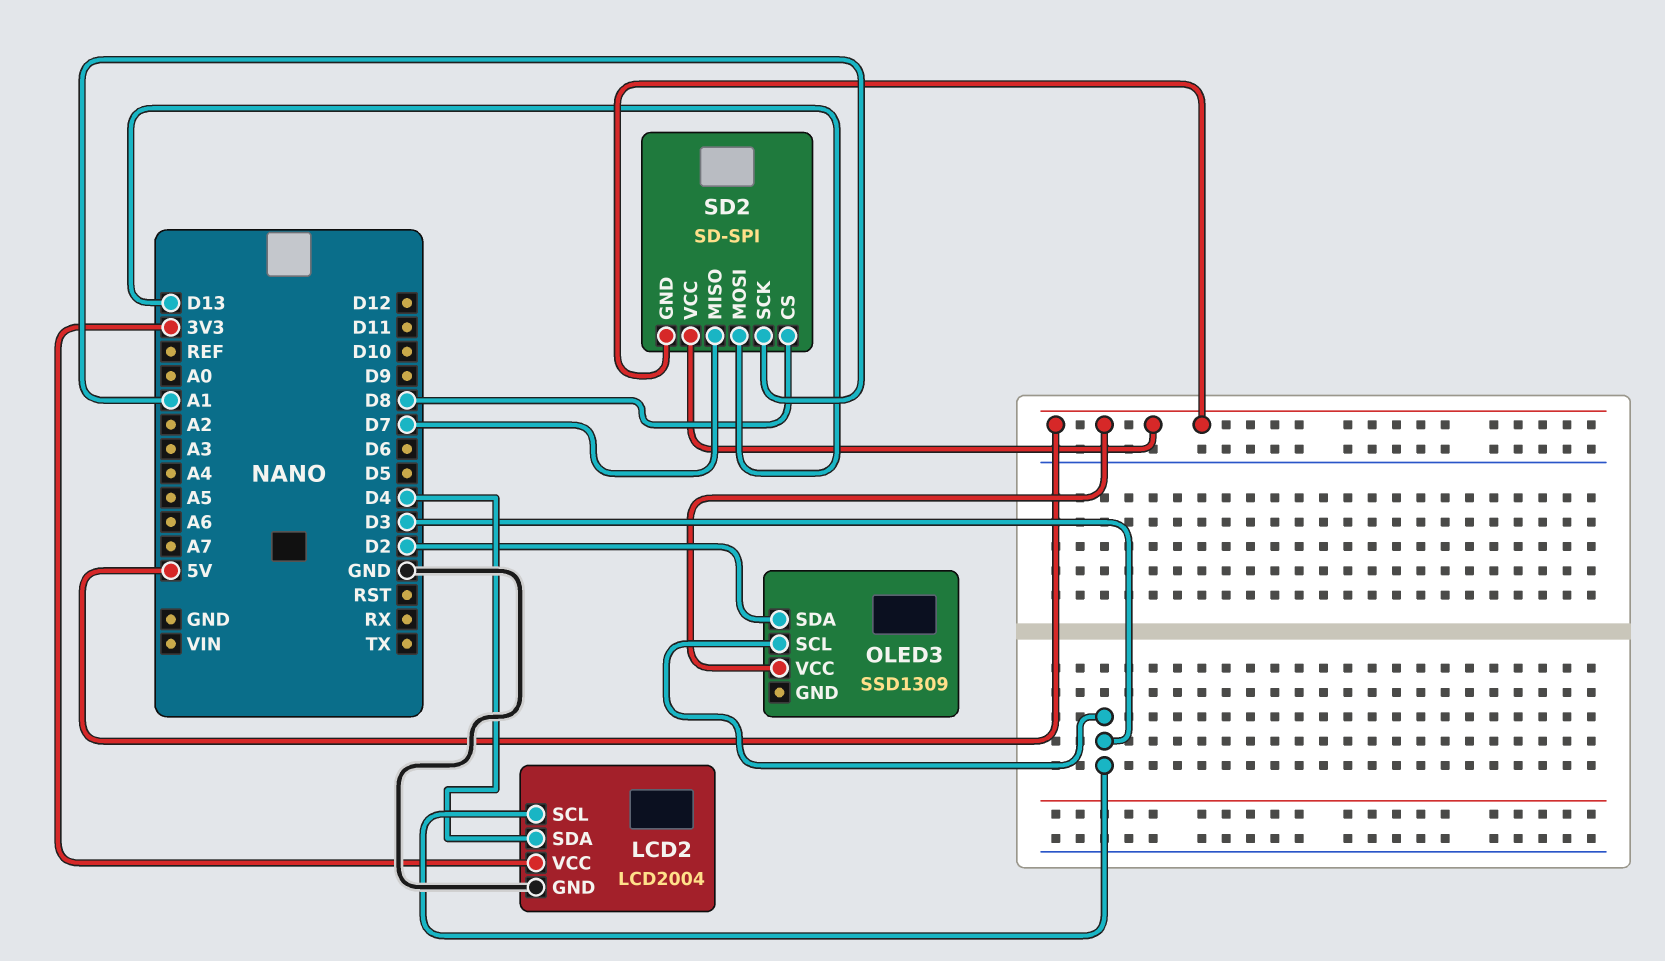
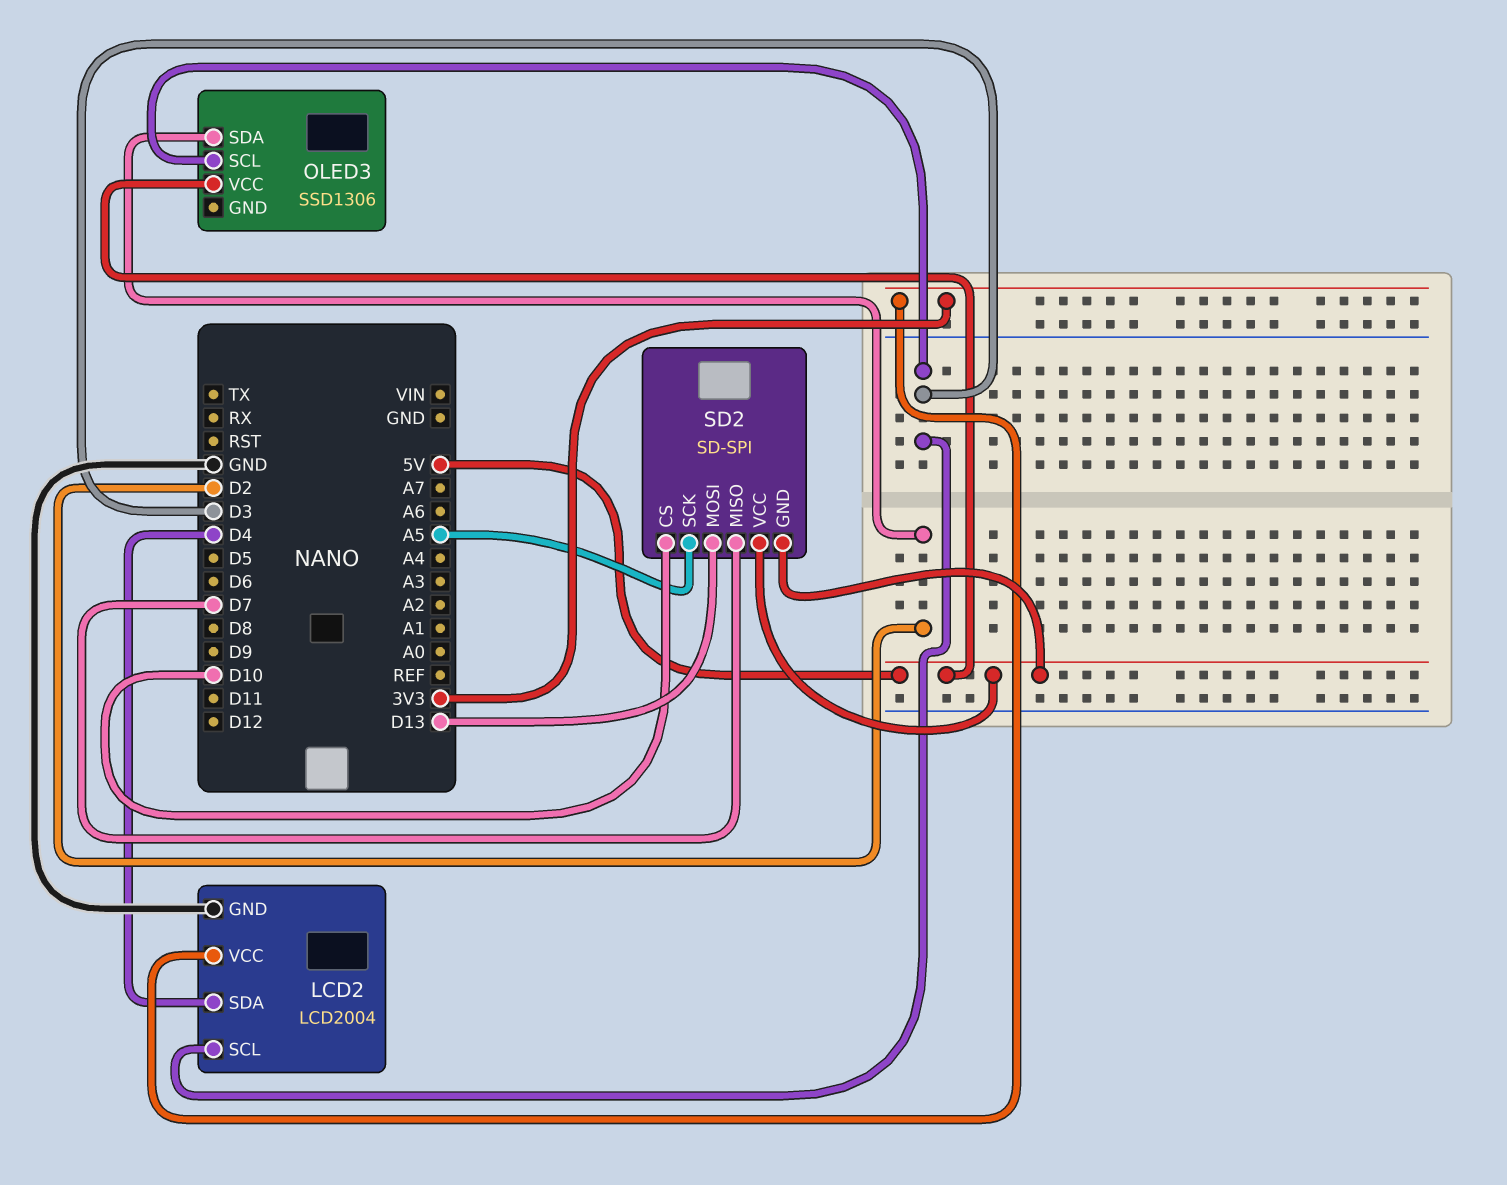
OLED3: SSD1309 -> SSD1306
SD2 pin CS: D8 -> D10
SD2 pin SCK: A1 -> A5

